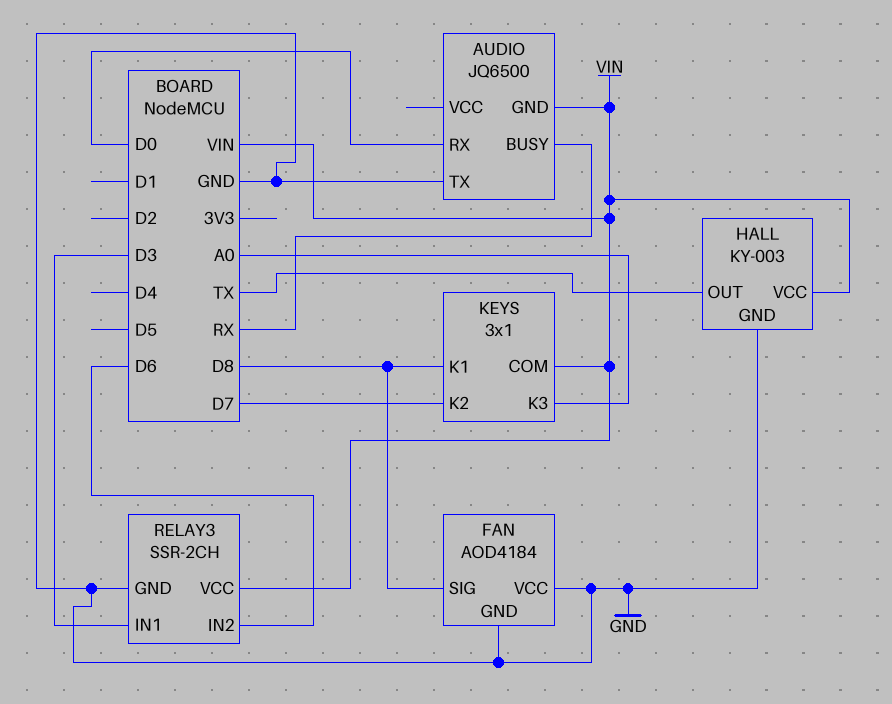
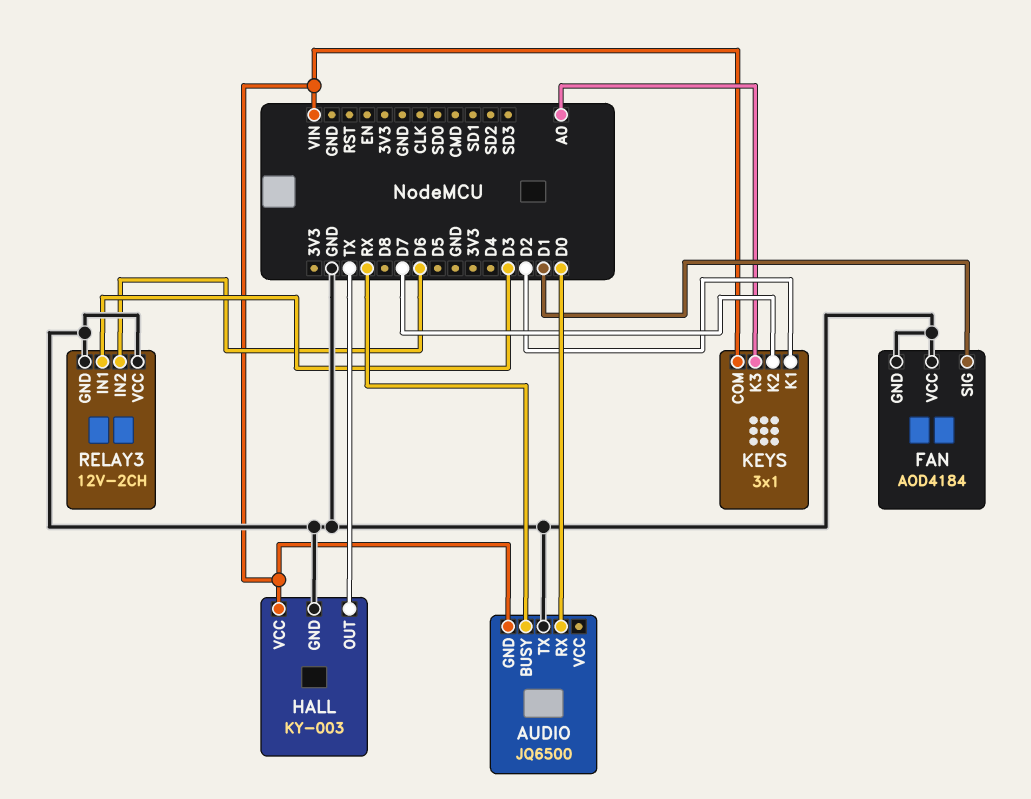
FAN pin SIG: D8 -> D1
KEYS pin K1: D8 -> D2
RELAY3: SSR-2CH -> 12V-2CH
RELAY3 pin VCC: VIN -> GND

